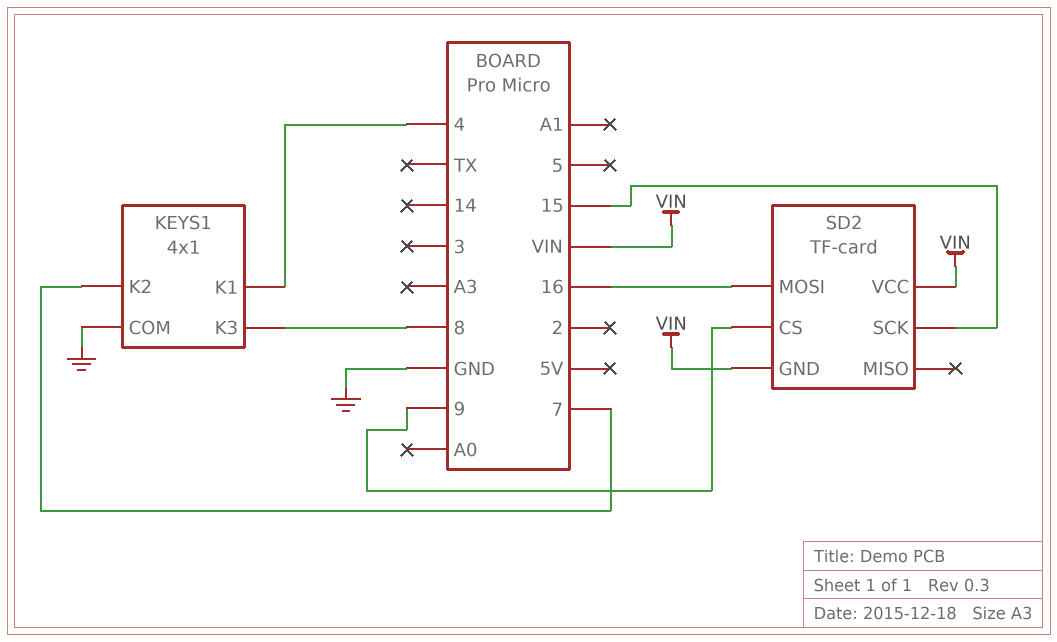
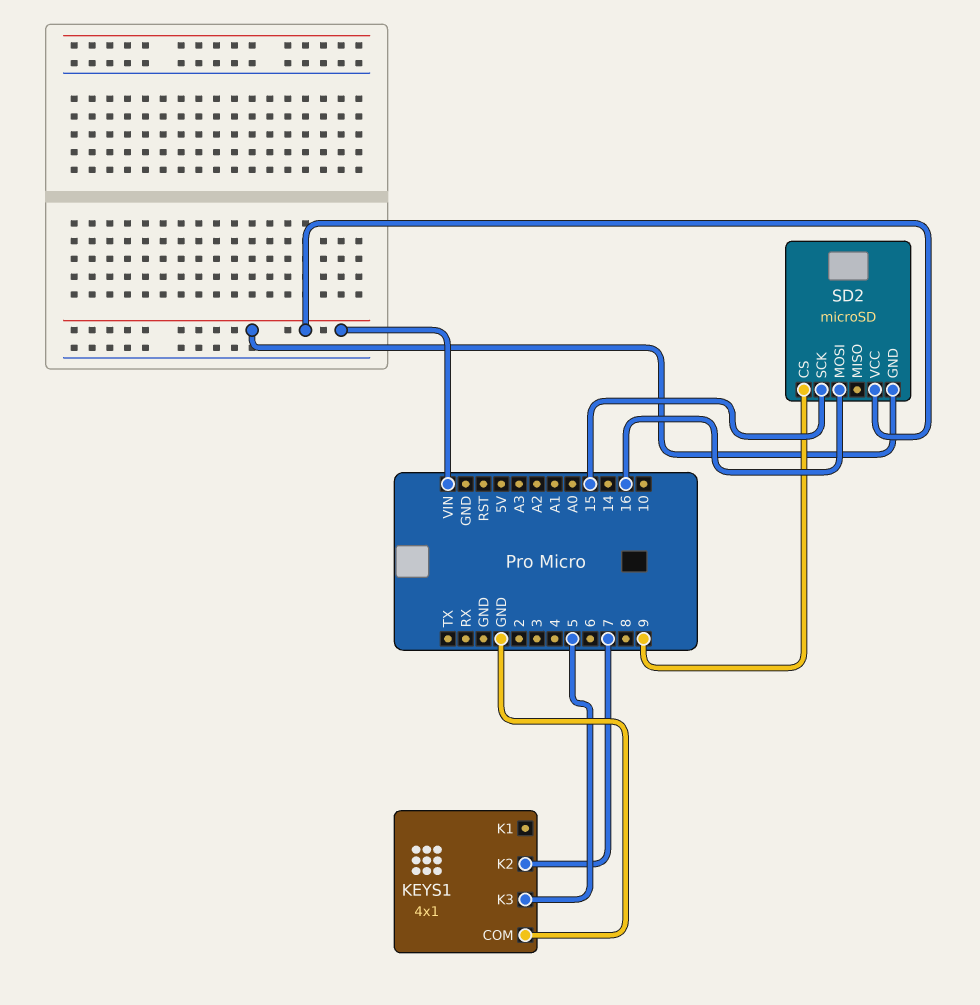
KEYS1 pin K1: 4 -> none
KEYS1 pin K3: 8 -> 5
SD2: TF-card -> microSD

